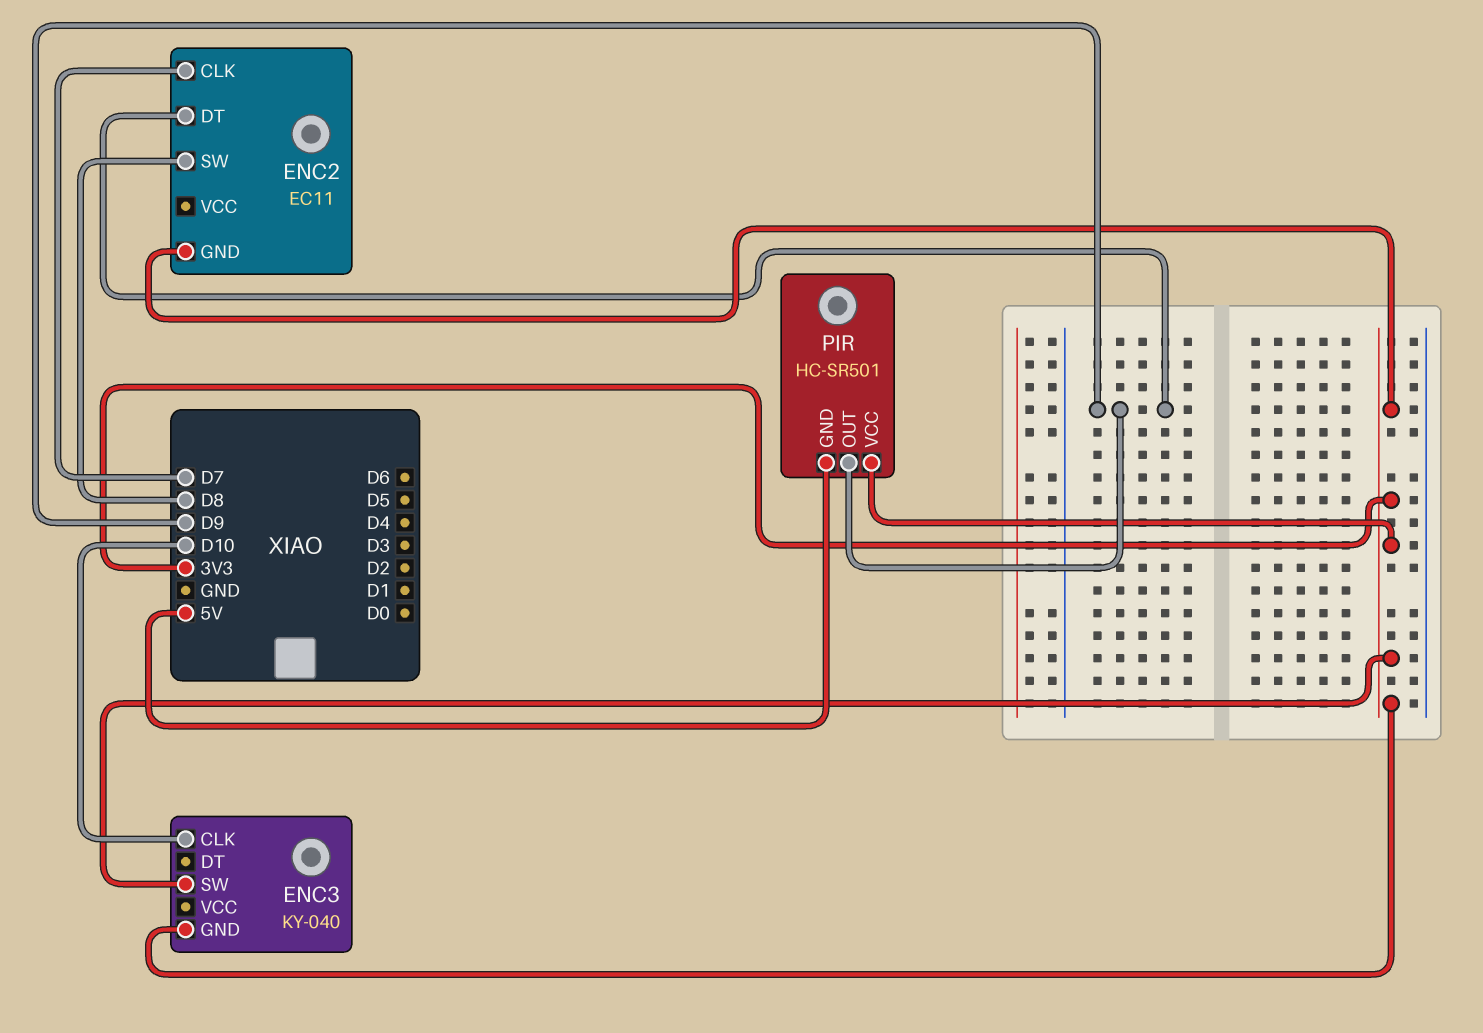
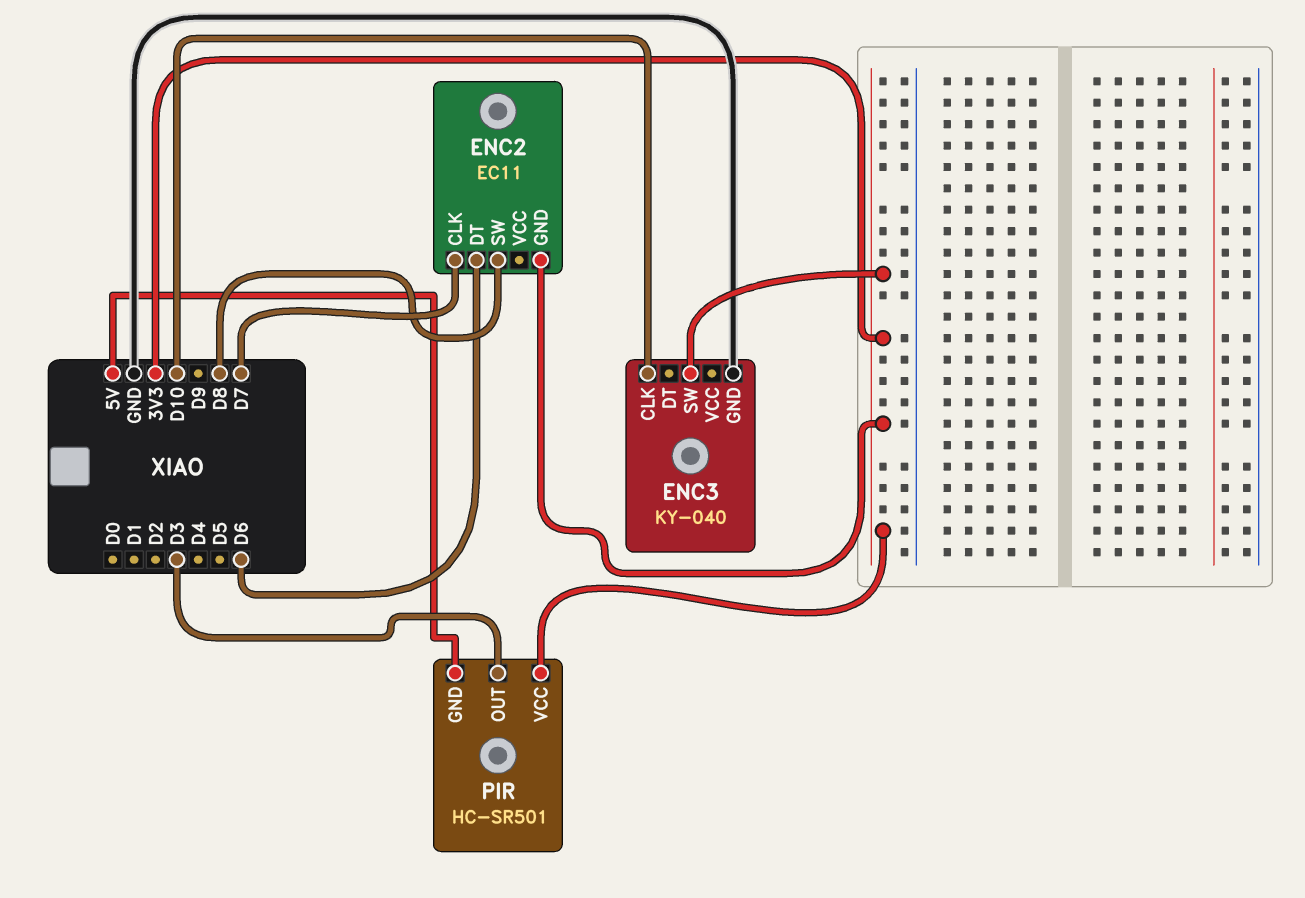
ENC2 pin DT: D9 -> D6
ENC3 pin GND: 3V3 -> GND
PIR pin OUT: D9 -> D3

